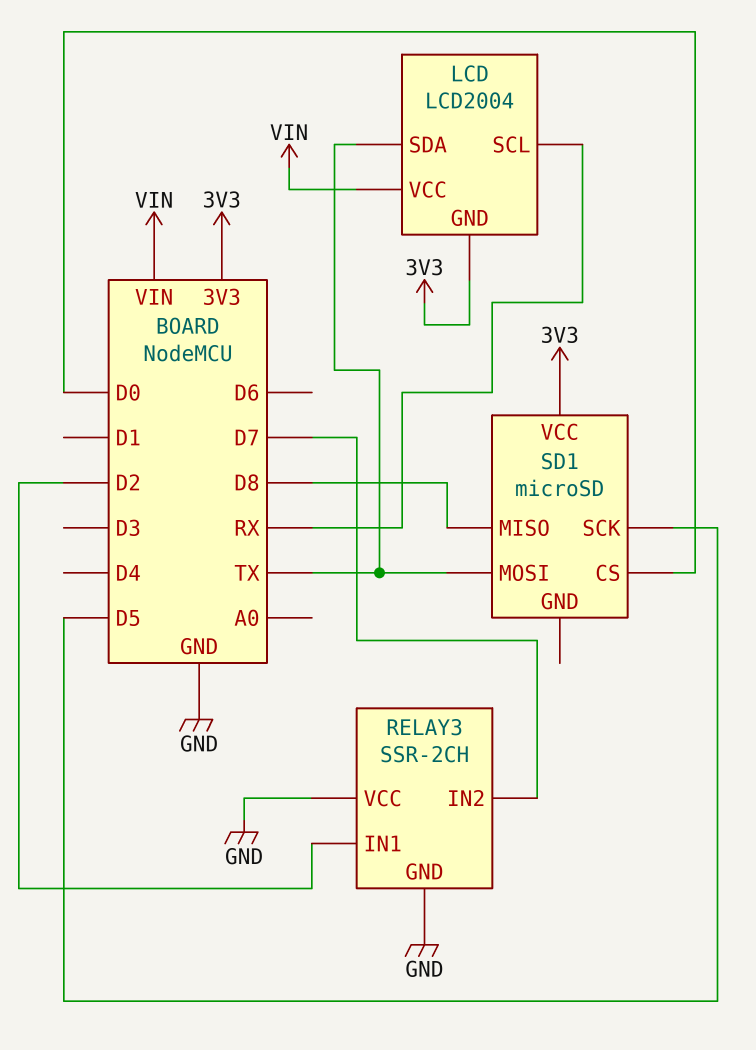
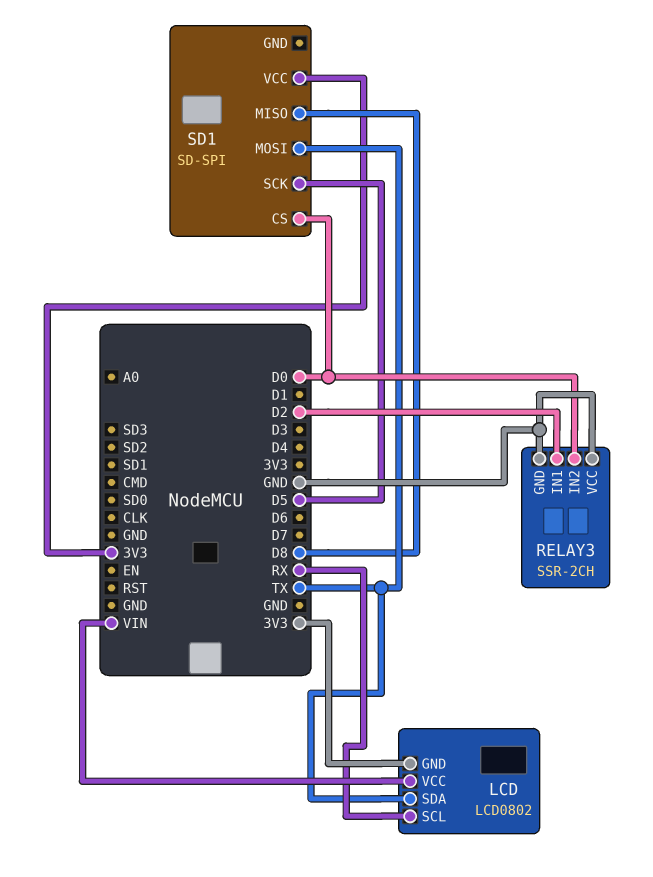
LCD: LCD2004 -> LCD0802
RELAY3 pin IN2: D7 -> D0
SD1: microSD -> SD-SPI

